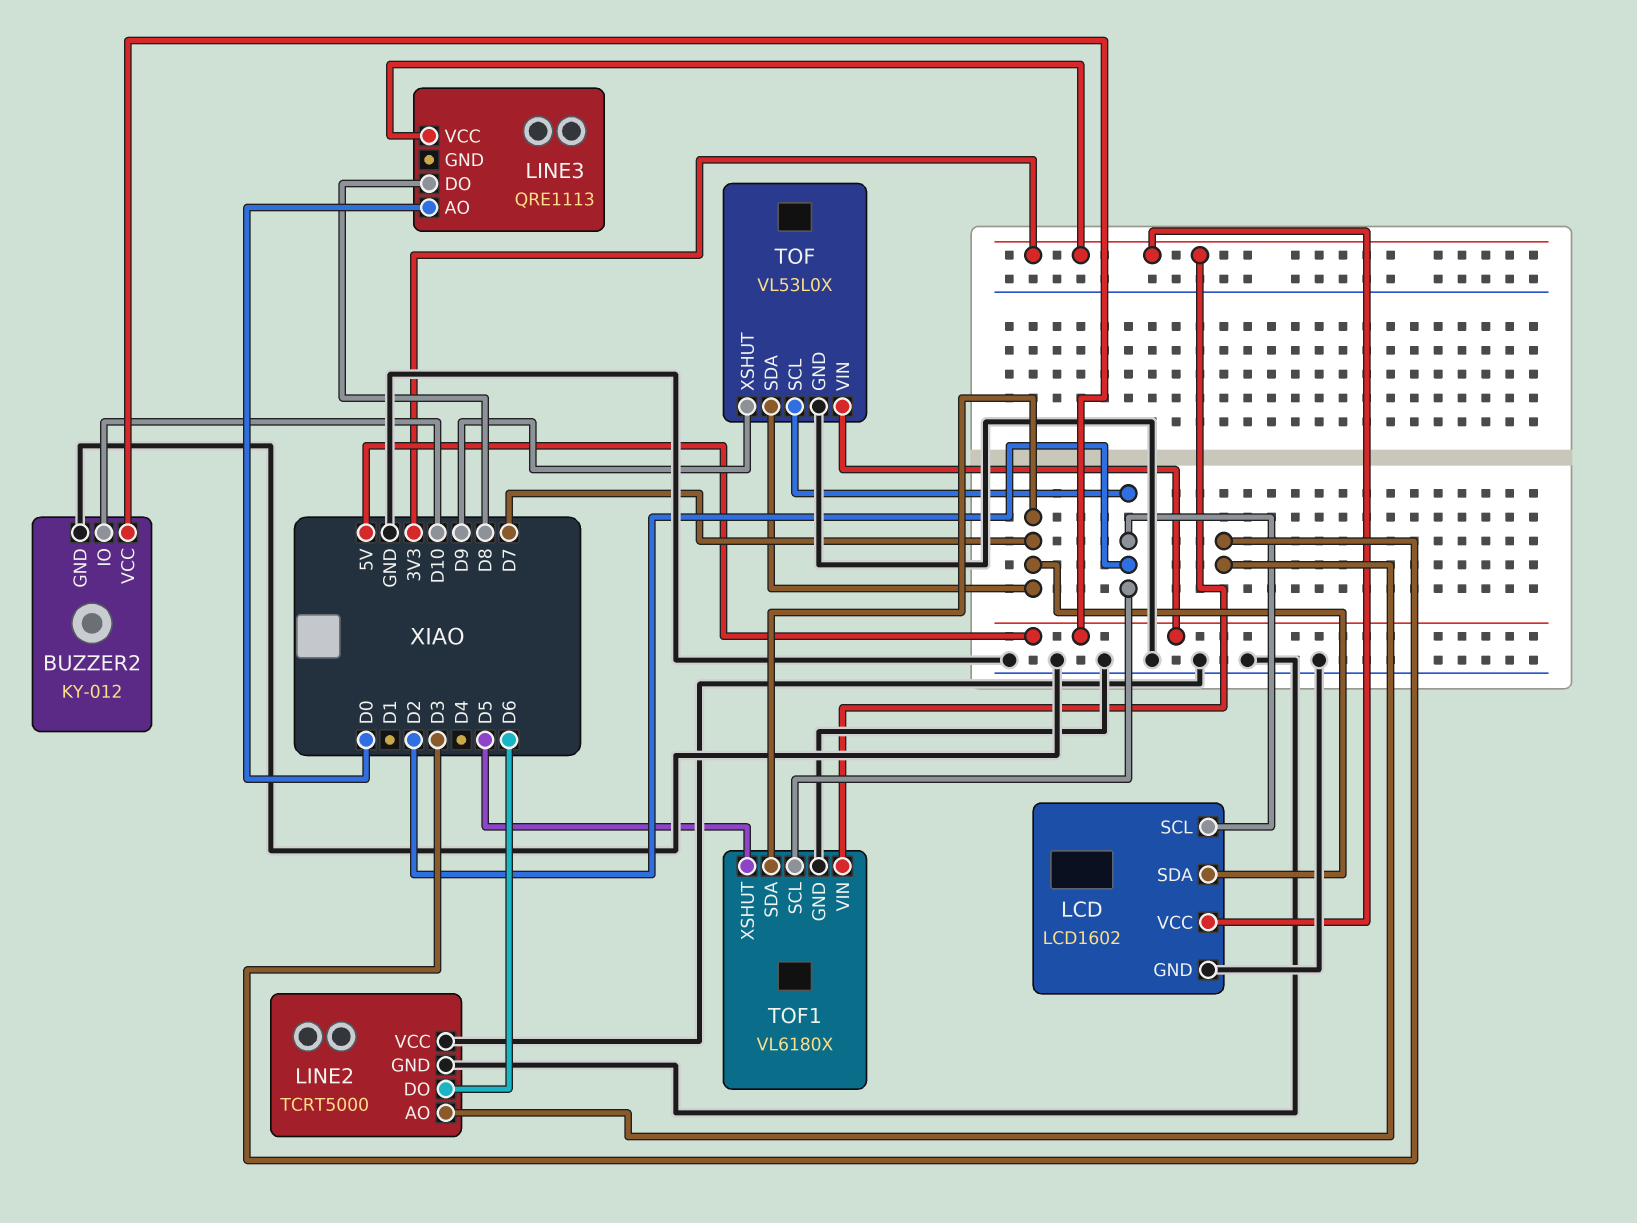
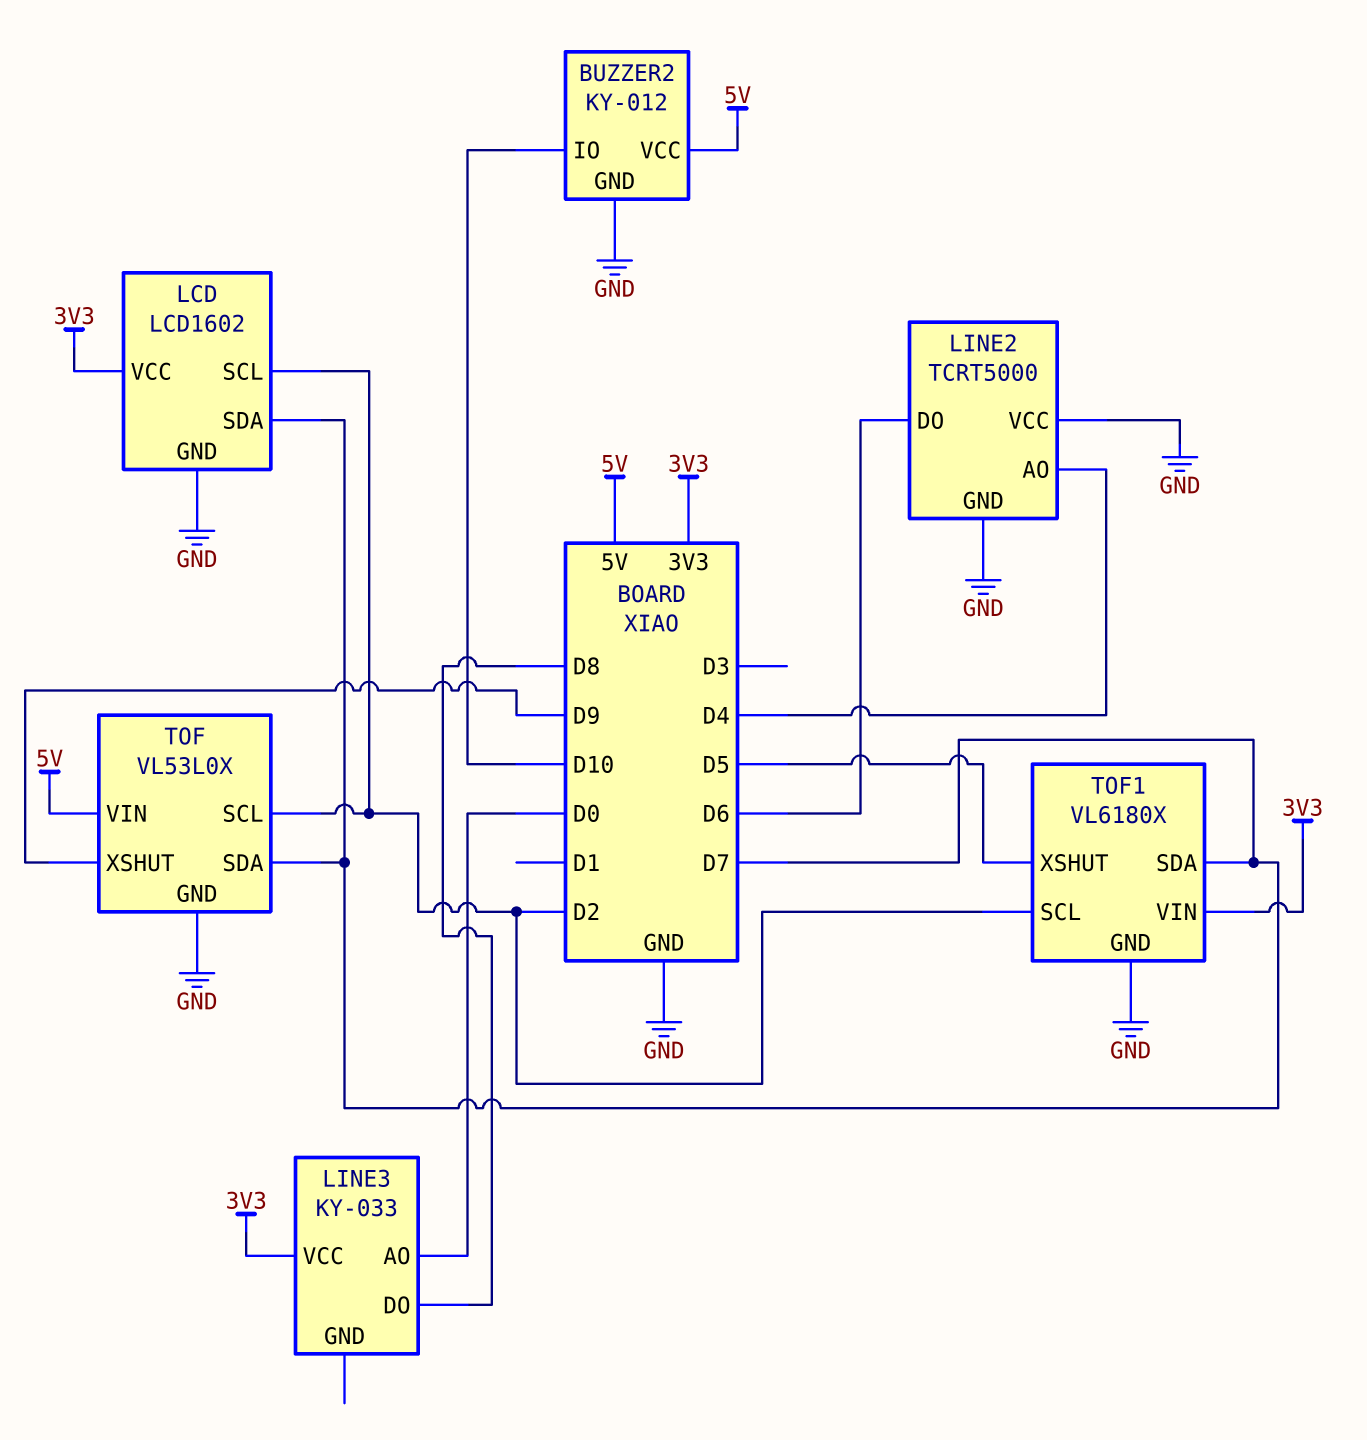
LINE2 pin AO: D3 -> D4
LINE3: QRE1113 -> KY-033

